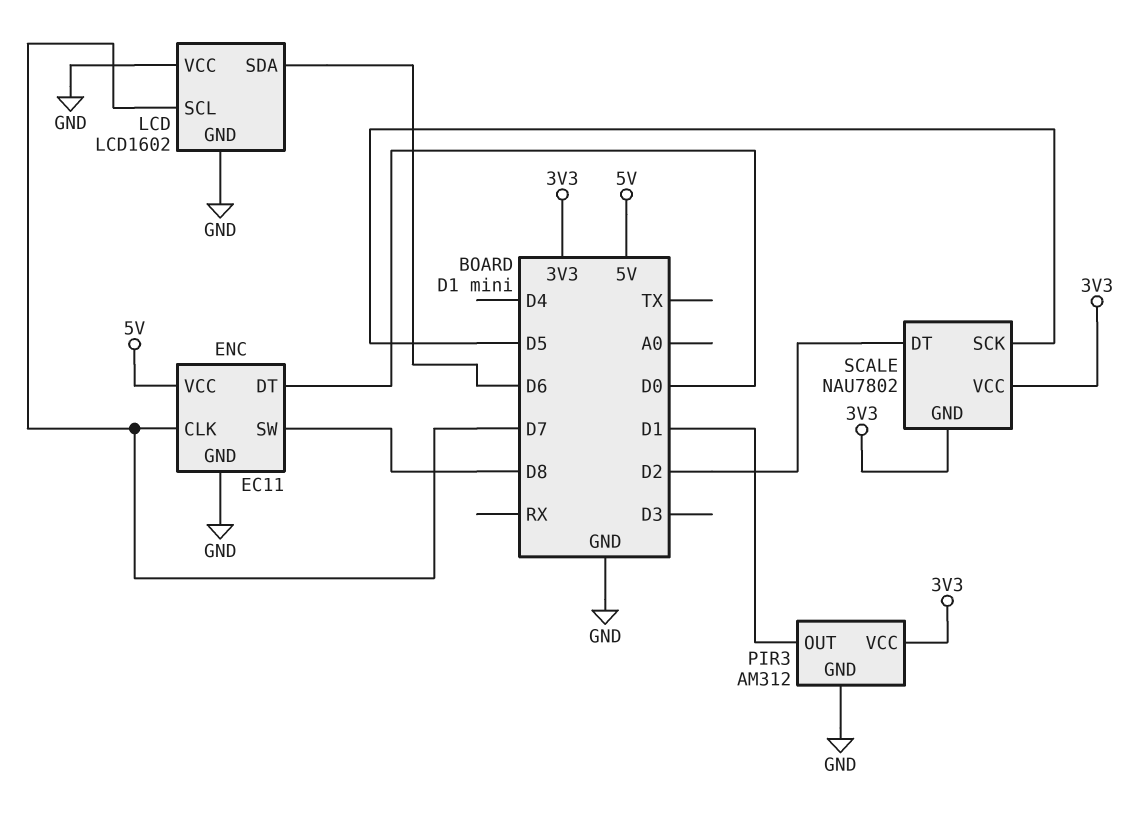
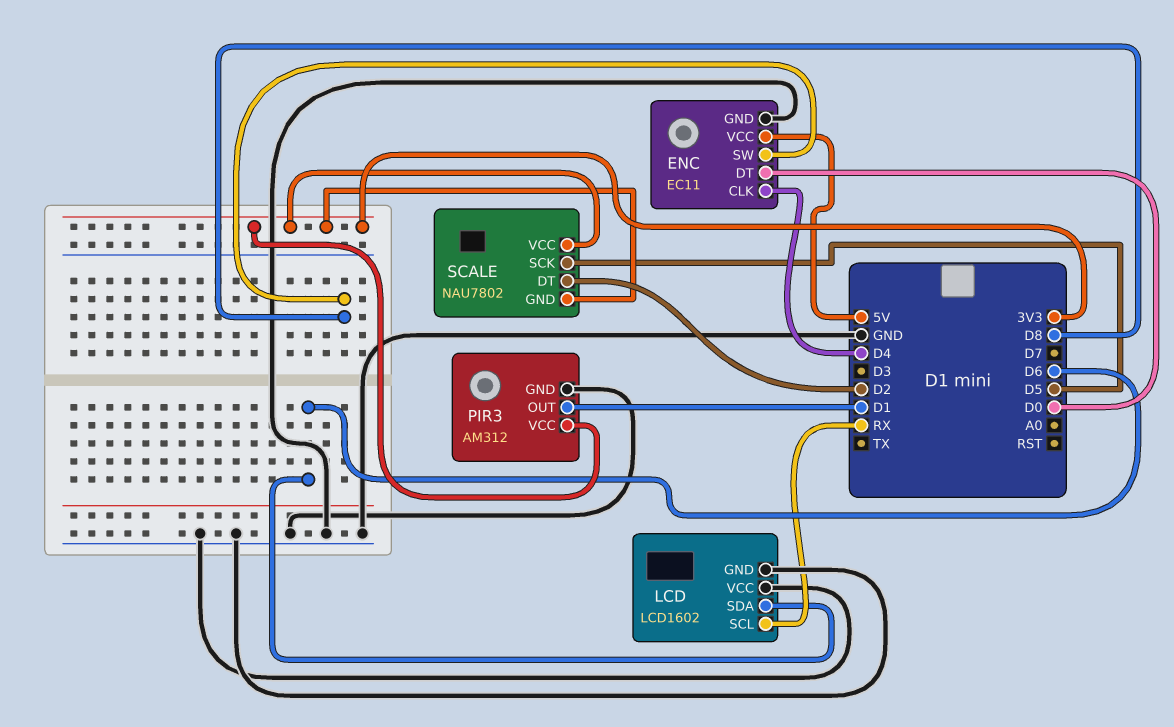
ENC pin CLK: D7 -> D4
LCD pin SCL: D7 -> RX

